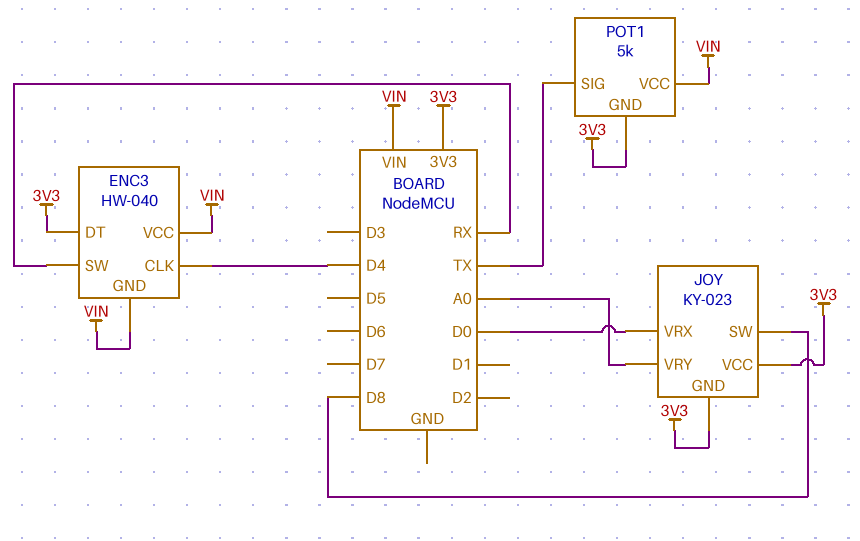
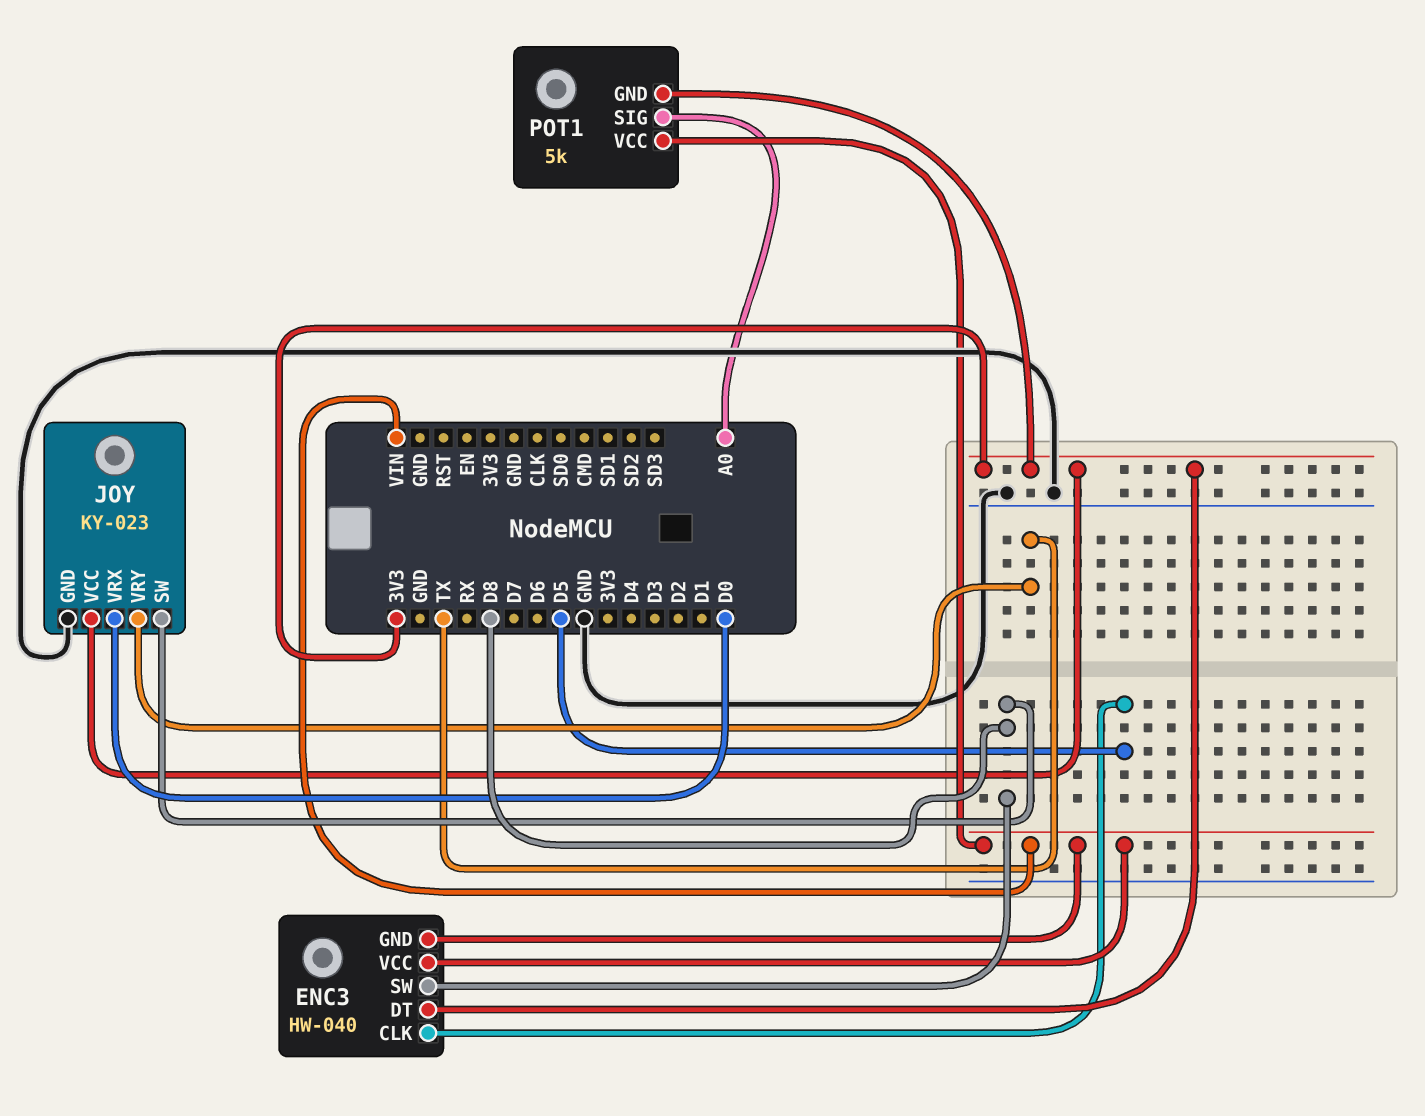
ENC3 pin CLK: D4 -> D5
ENC3 pin SW: RX -> D8
JOY pin GND: 3V3 -> GND
JOY pin VRY: A0 -> TX
POT1 pin SIG: TX -> A0

